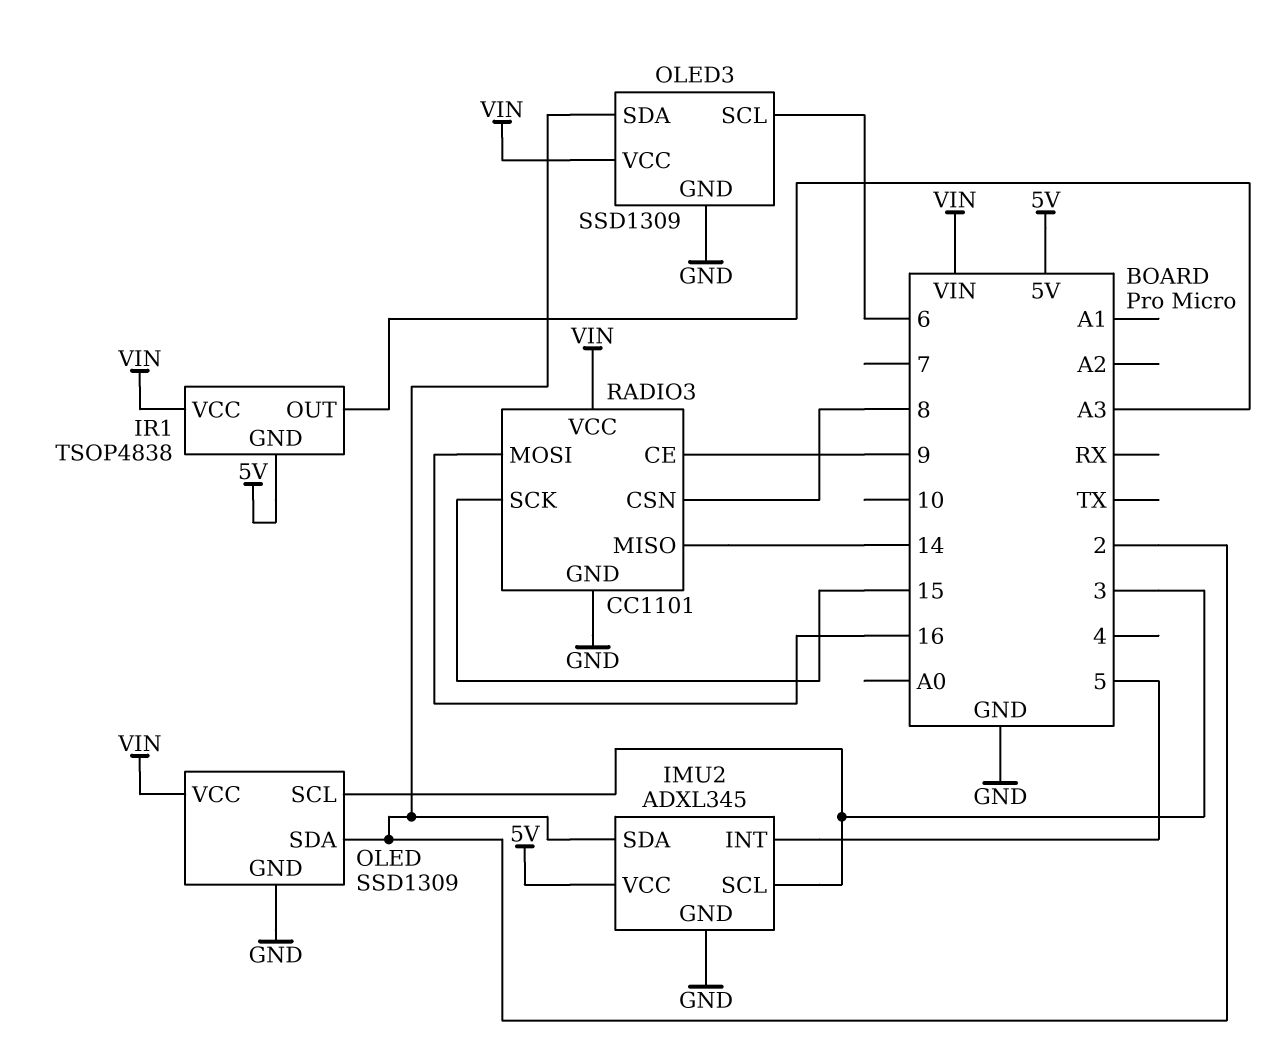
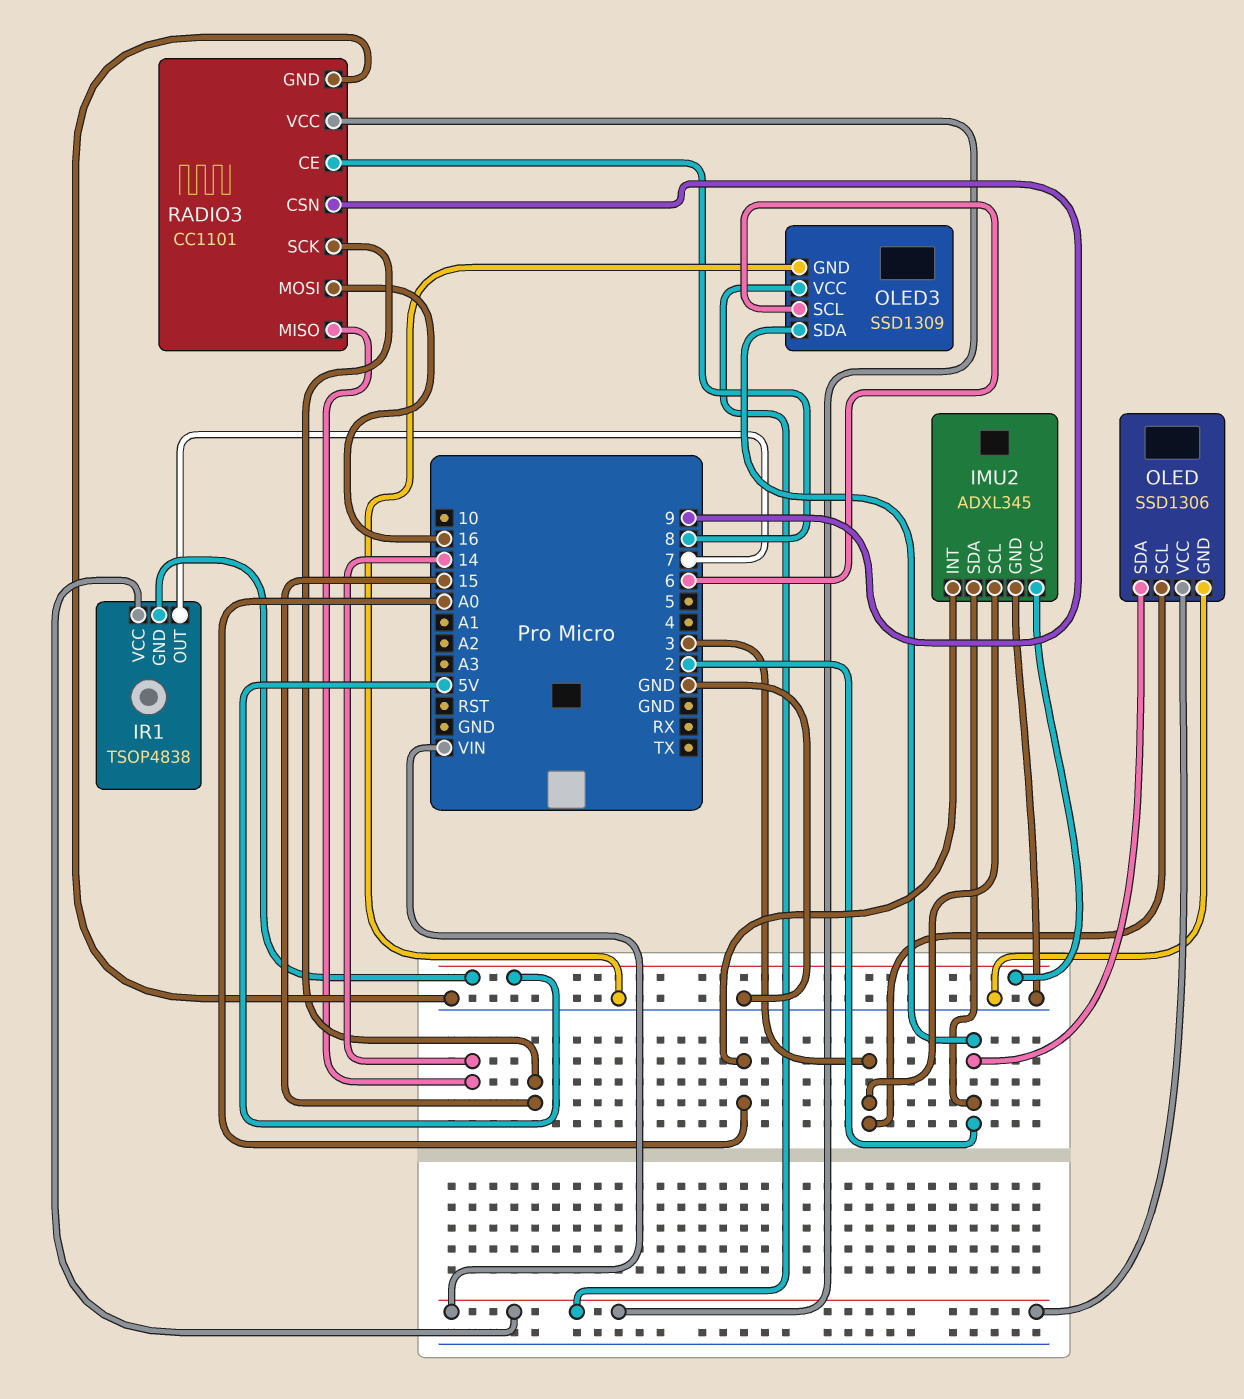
IMU2 pin INT: 5 -> A0
IR1 pin OUT: A3 -> 7
OLED: SSD1309 -> SSD1306
RADIO3 pin CE: 9 -> 8
RADIO3 pin CSN: 8 -> 9

